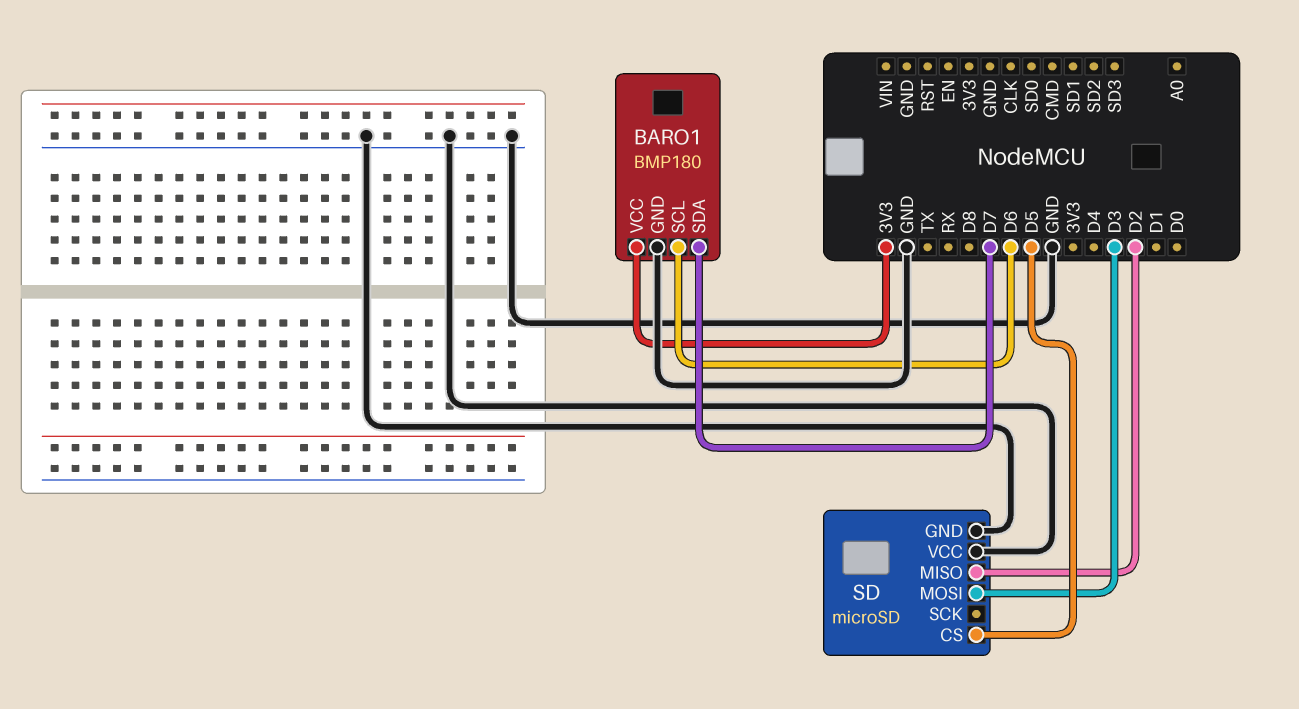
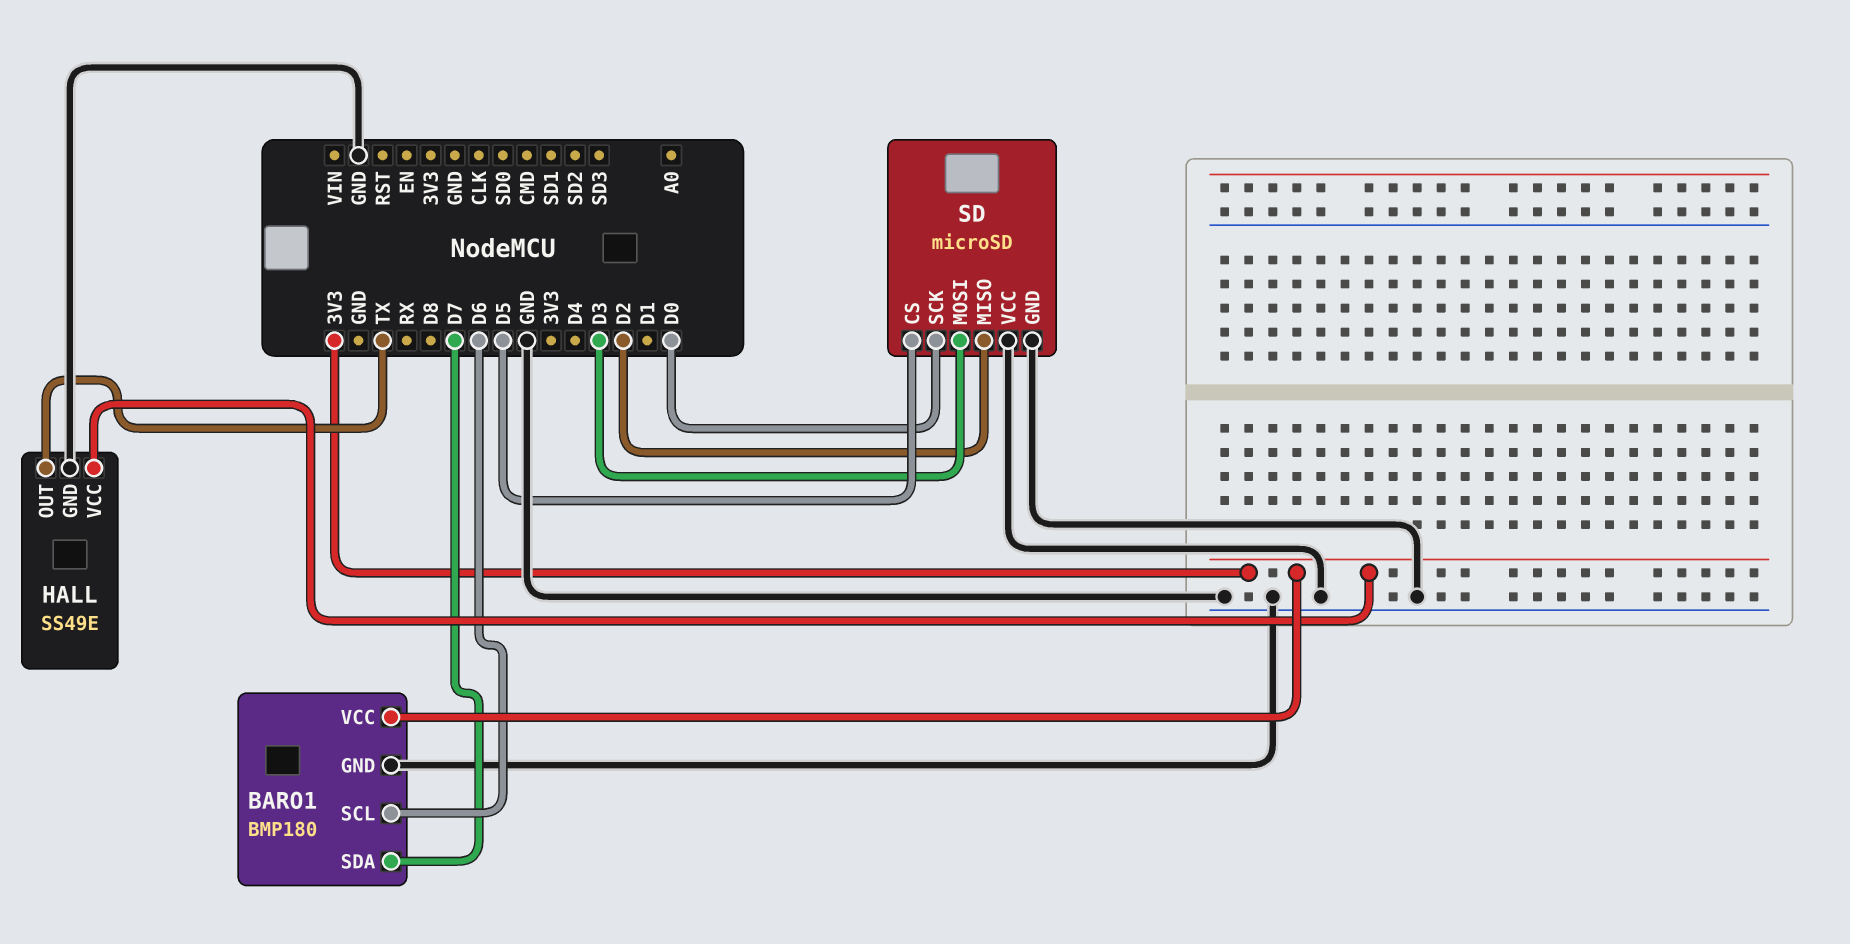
HALL: none -> SS49E
HALL pin GND: none -> GND
HALL pin OUT: none -> TX
HALL pin VCC: none -> 3V3
SD pin SCK: none -> D0

